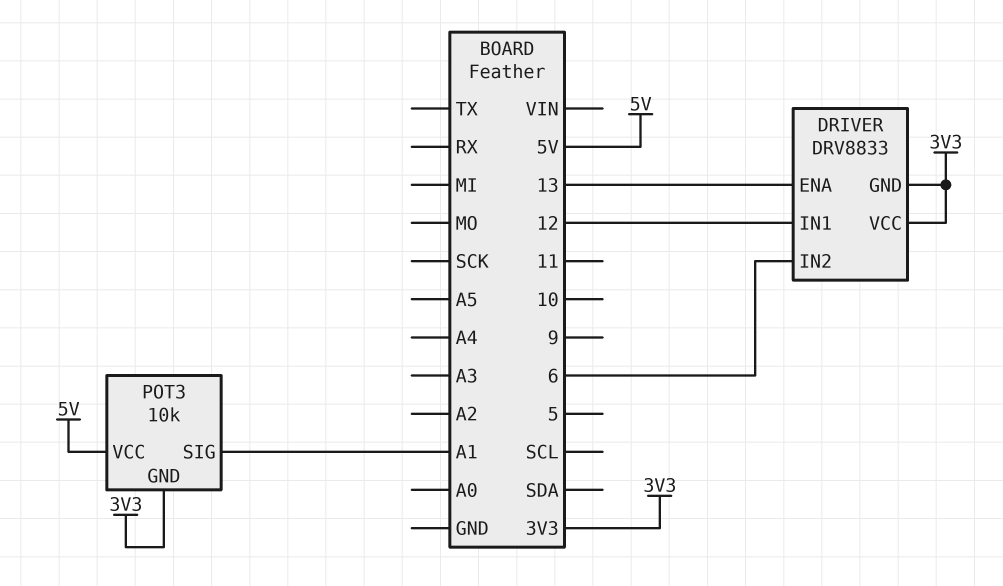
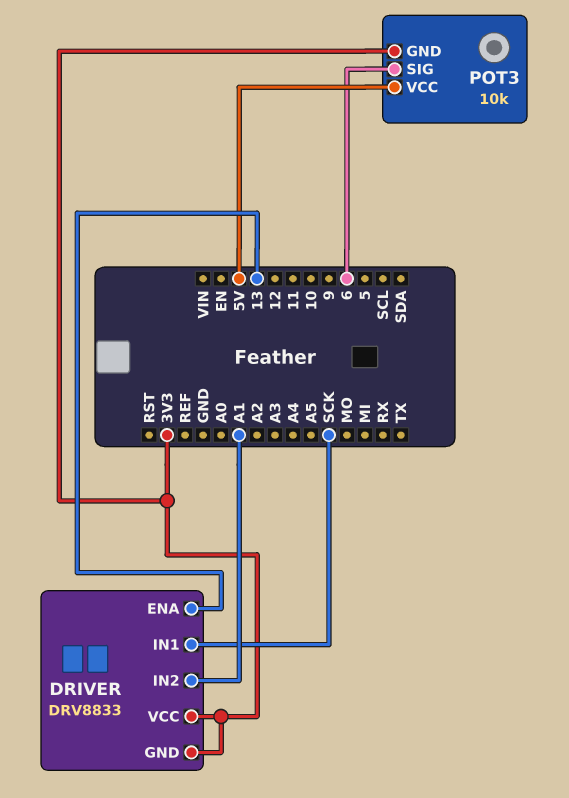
DRIVER pin IN1: 12 -> SCK
DRIVER pin IN2: 6 -> A1
POT3 pin SIG: A1 -> 6

